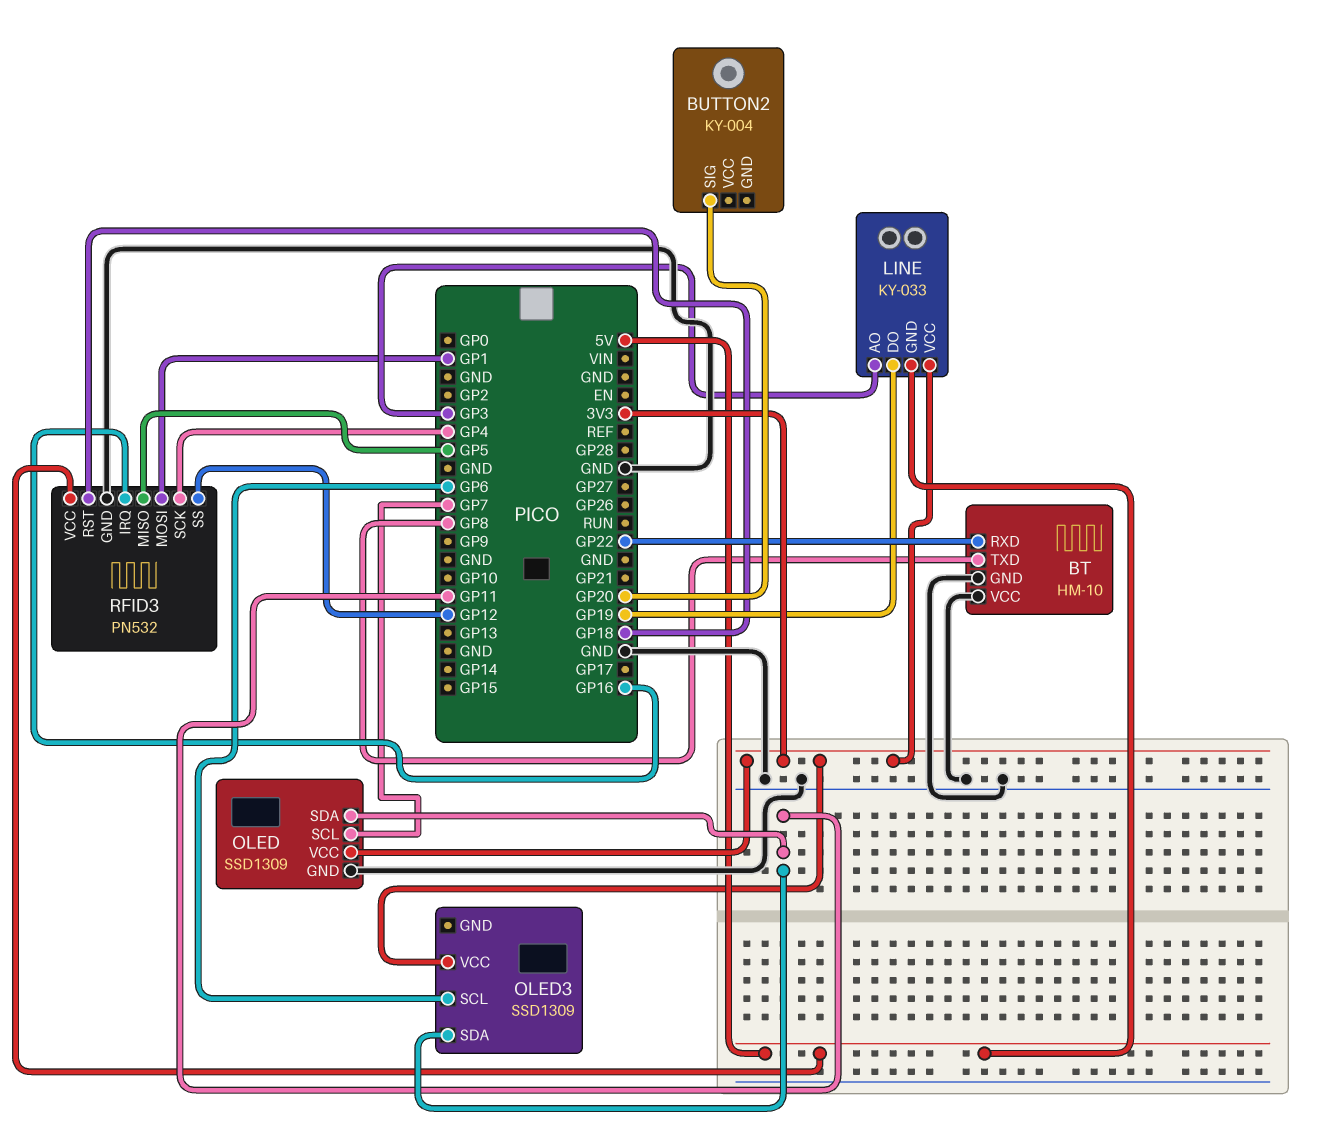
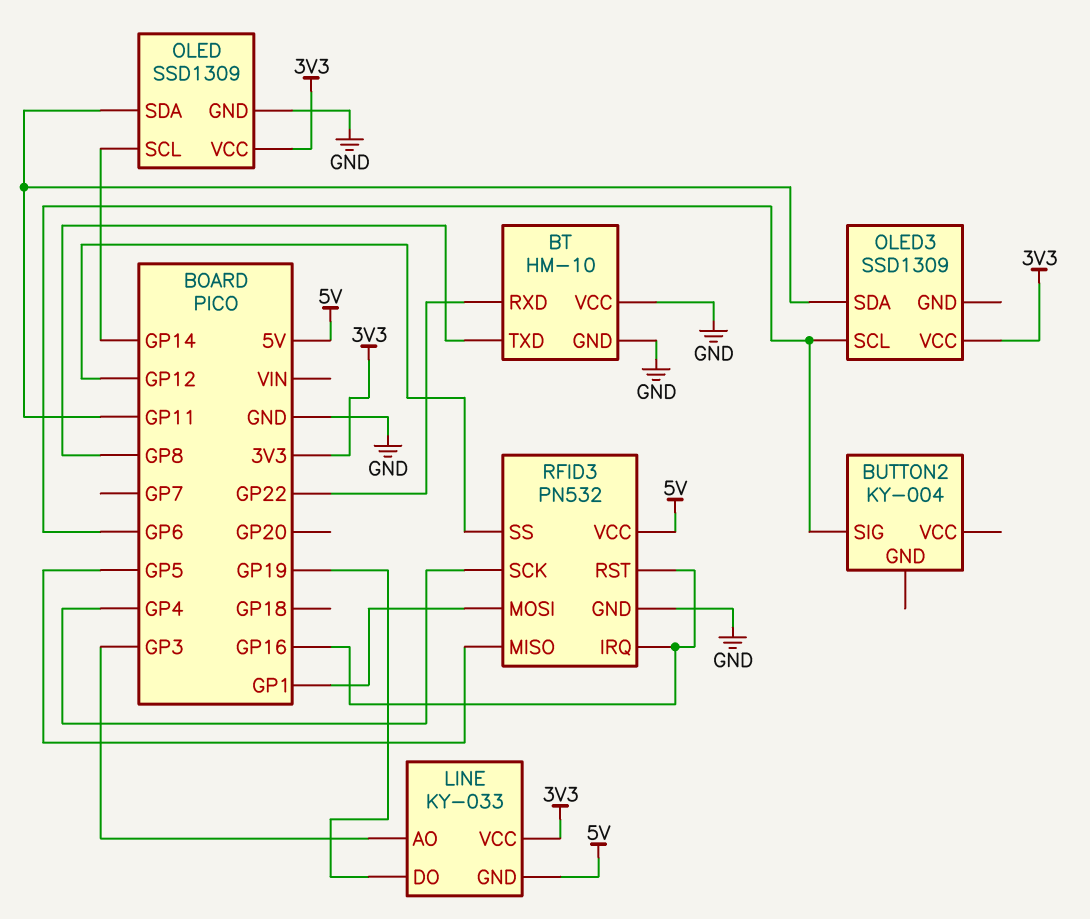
BUTTON2 pin SIG: GP20 -> GP6
OLED pin SCL: GP7 -> GP14
RFID3 pin RST: GP18 -> GP16

